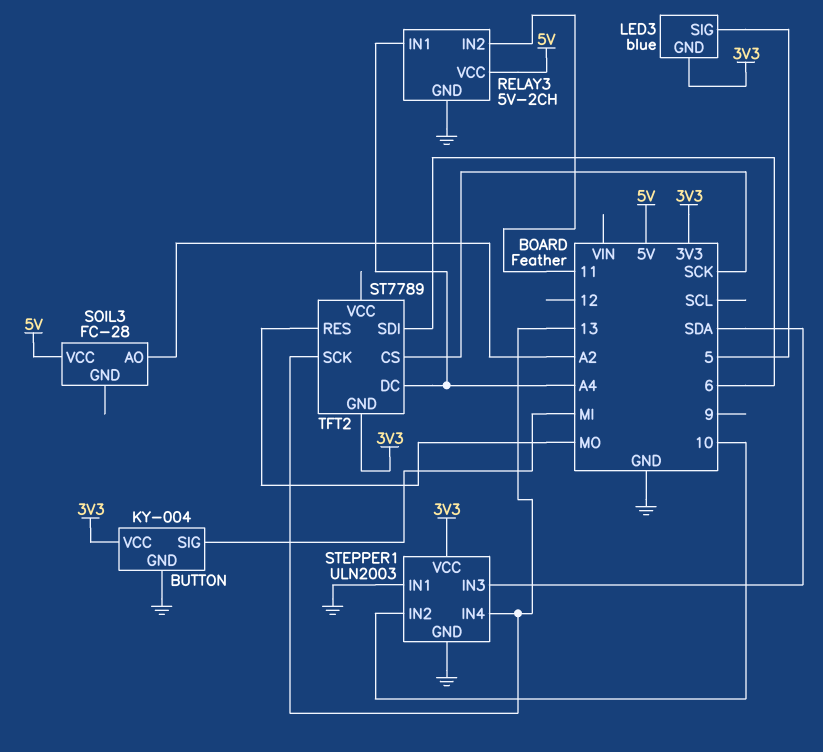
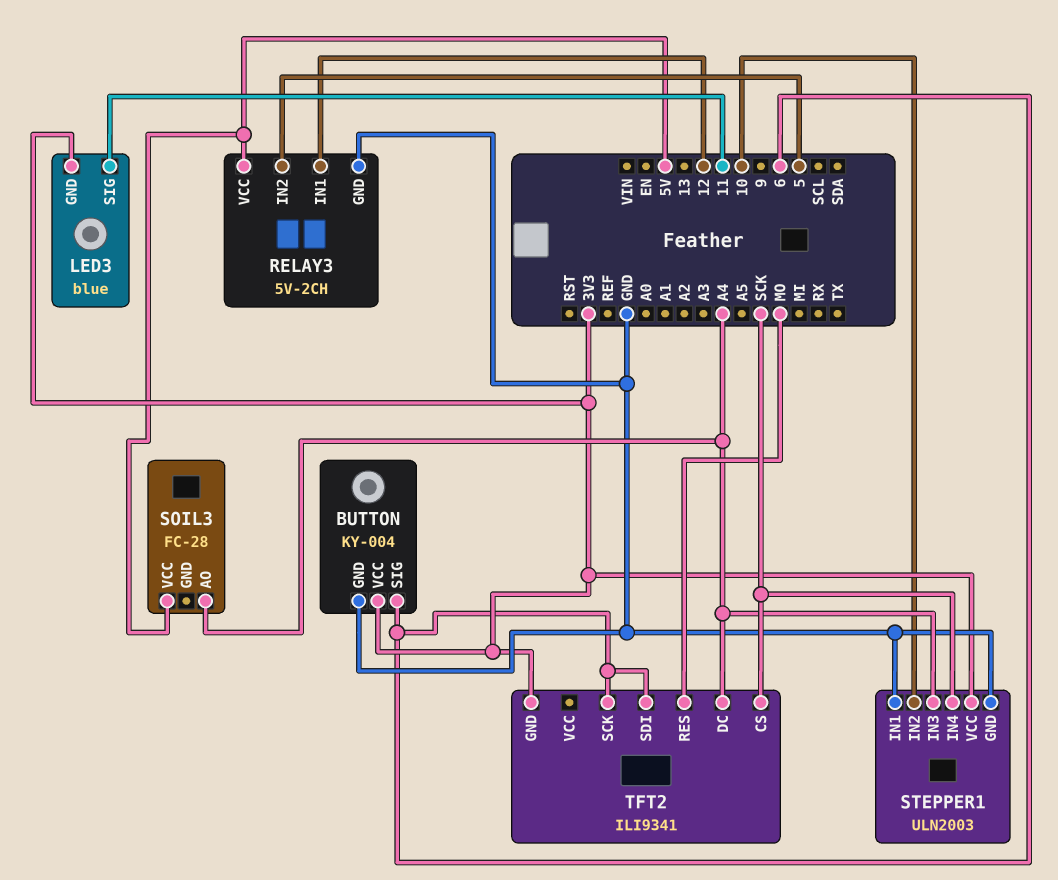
BUTTON pin SIG: MI -> 6
LED3 pin SIG: 5 -> 11
RELAY3 pin IN1: A4 -> 12
RELAY3 pin IN2: 11 -> 5
SOIL3 pin AO: A2 -> A4
STEPPER1 pin IN3: SDA -> A4
STEPPER1 pin IN4: 13 -> SCK
TFT2: ST7789 -> ILI9341
TFT2 pin SCK: 13 -> 6

